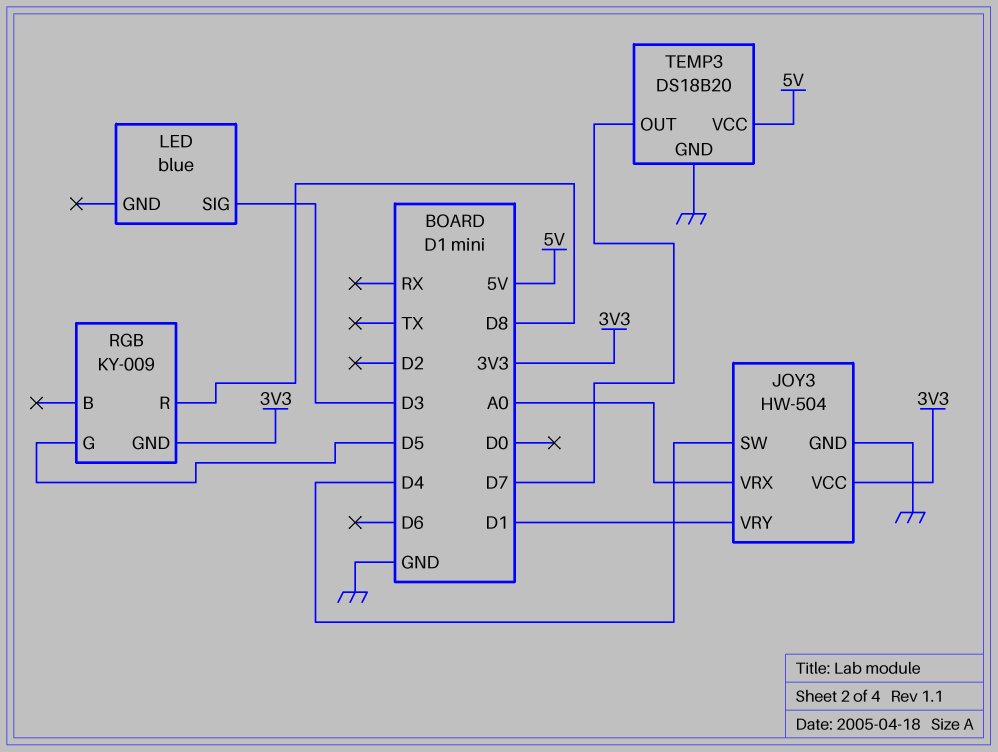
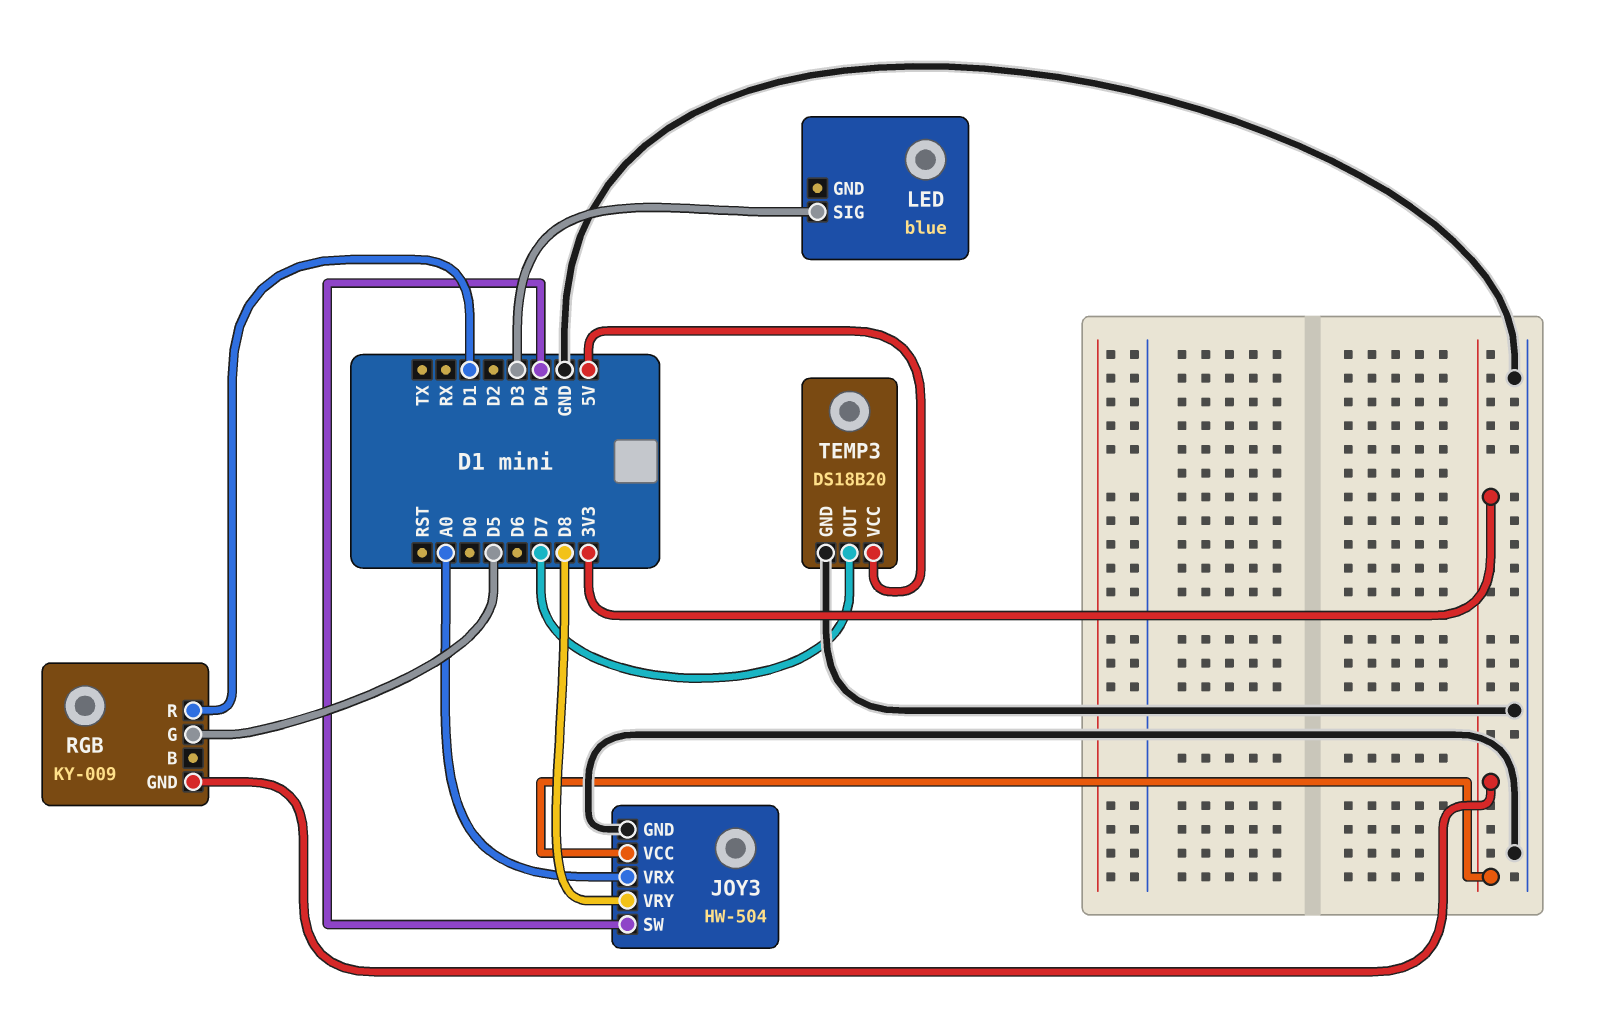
JOY3 pin VRY: D1 -> D8
RGB pin R: D8 -> D1

